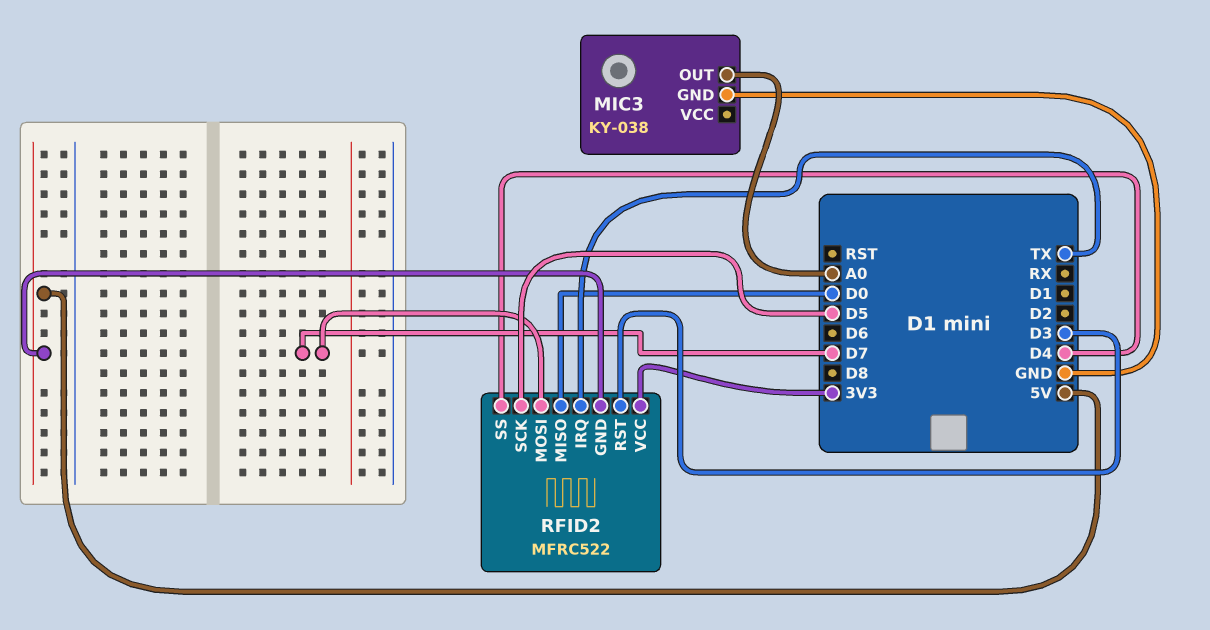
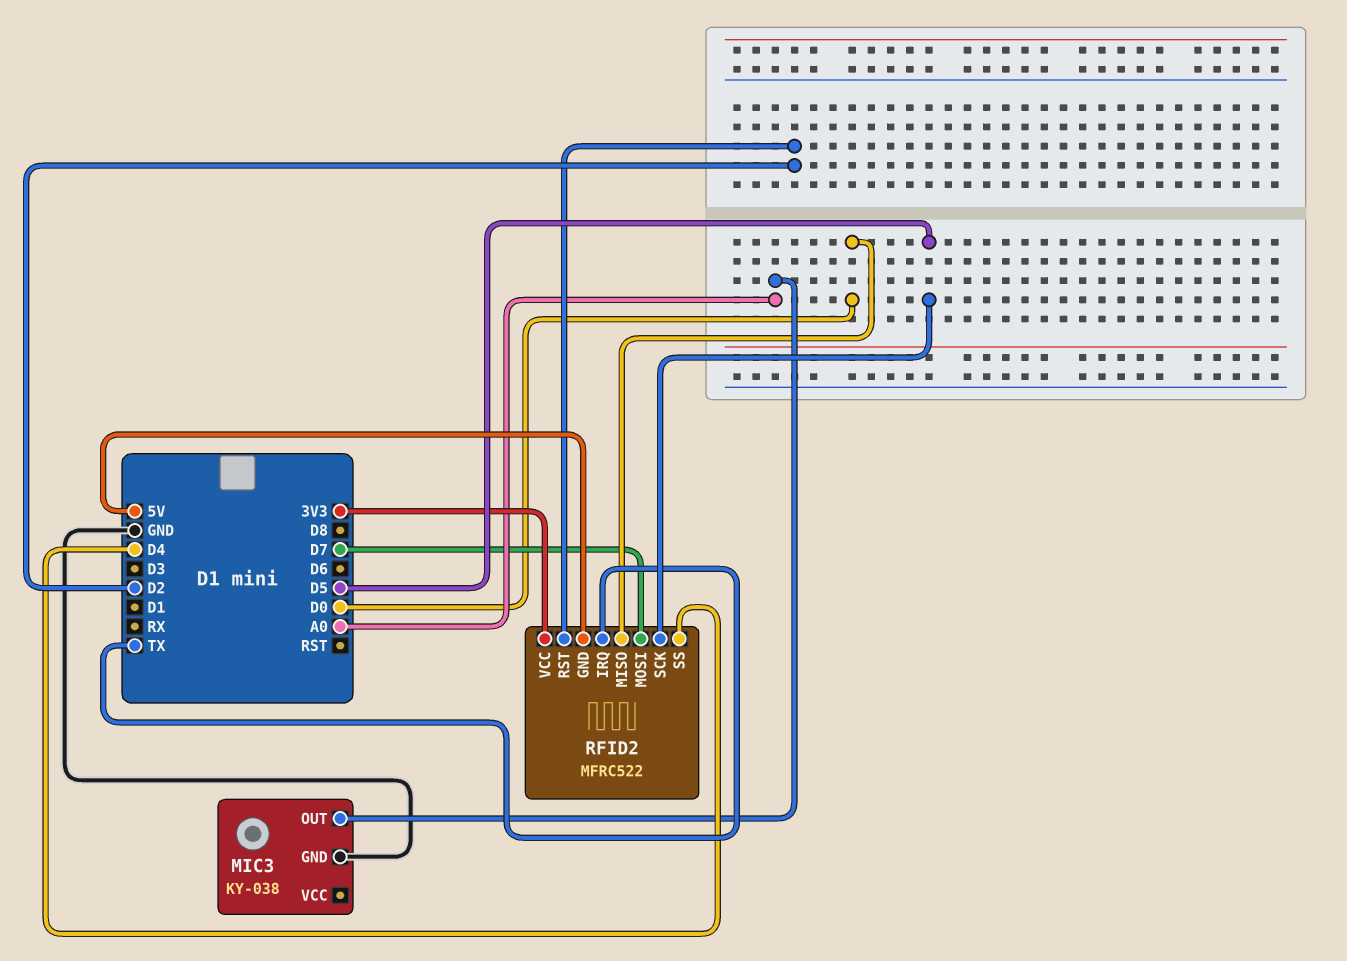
RFID2 pin RST: D3 -> D2

